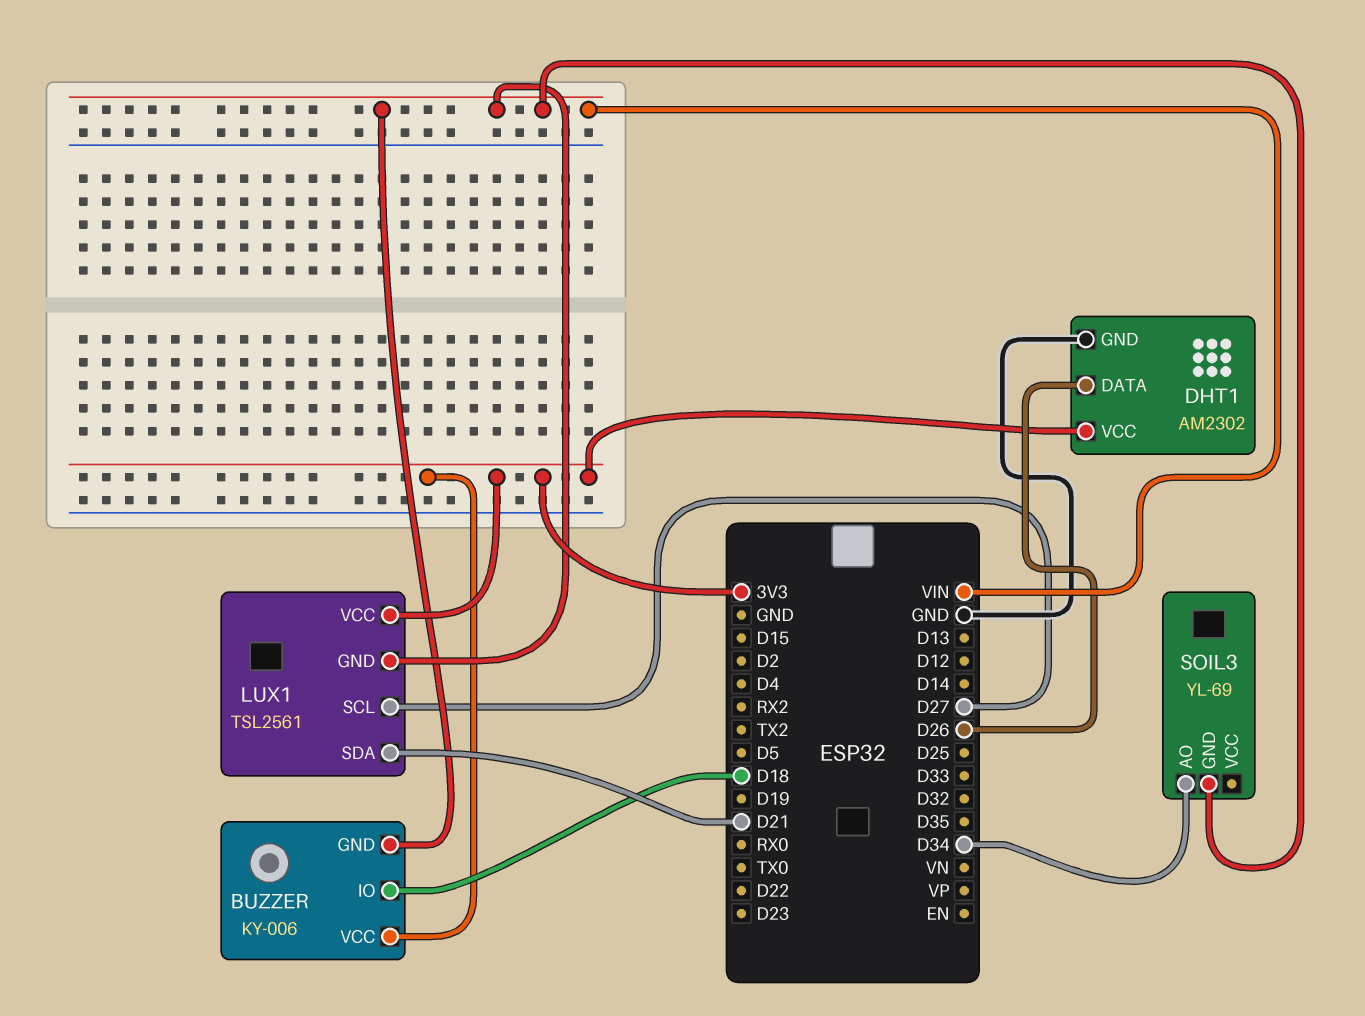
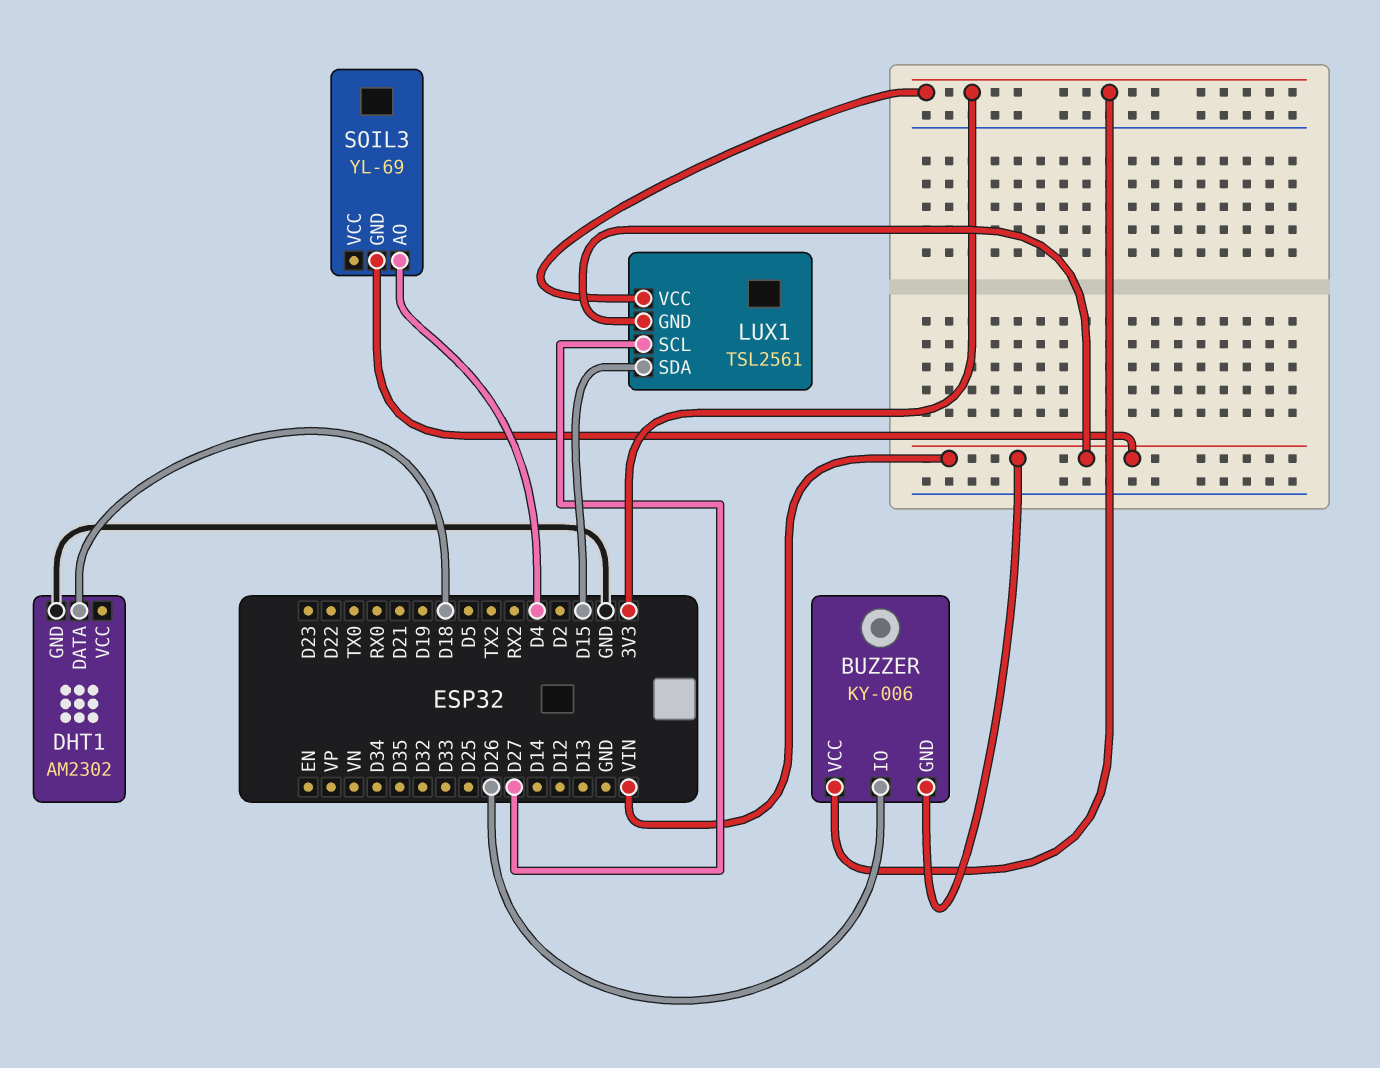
BUZZER pin IO: D18 -> D26
DHT1 pin DATA: D26 -> D18
DHT1 pin VCC: 3V3 -> none
LUX1 pin SDA: D21 -> D15
SOIL3 pin AO: D34 -> D4

